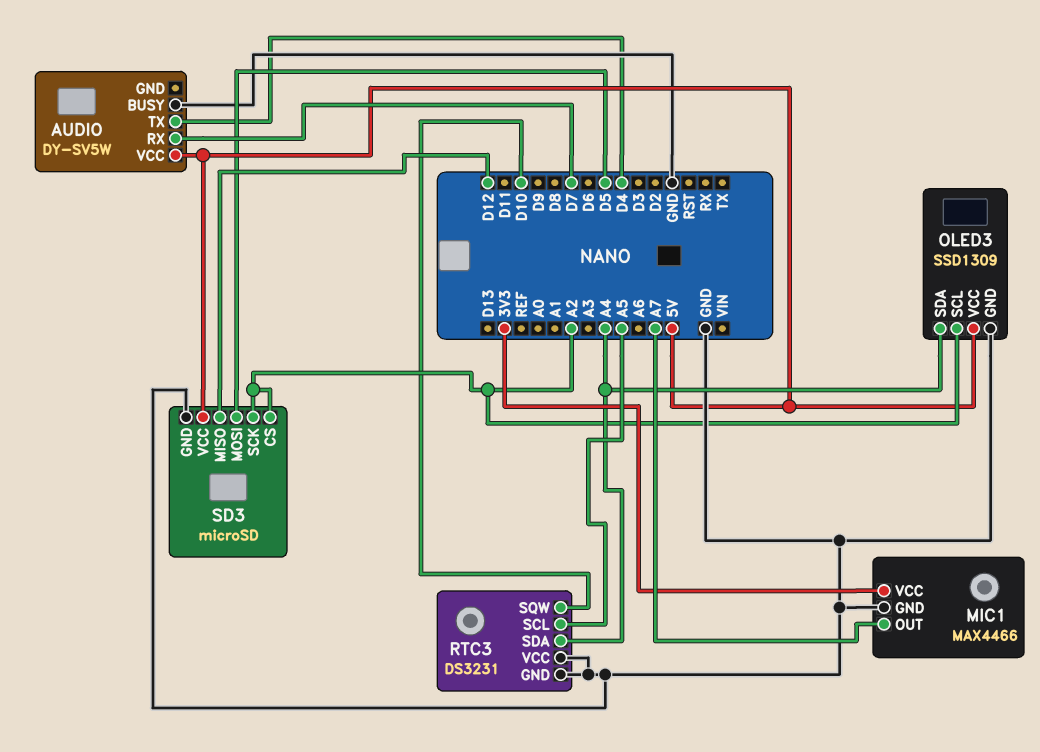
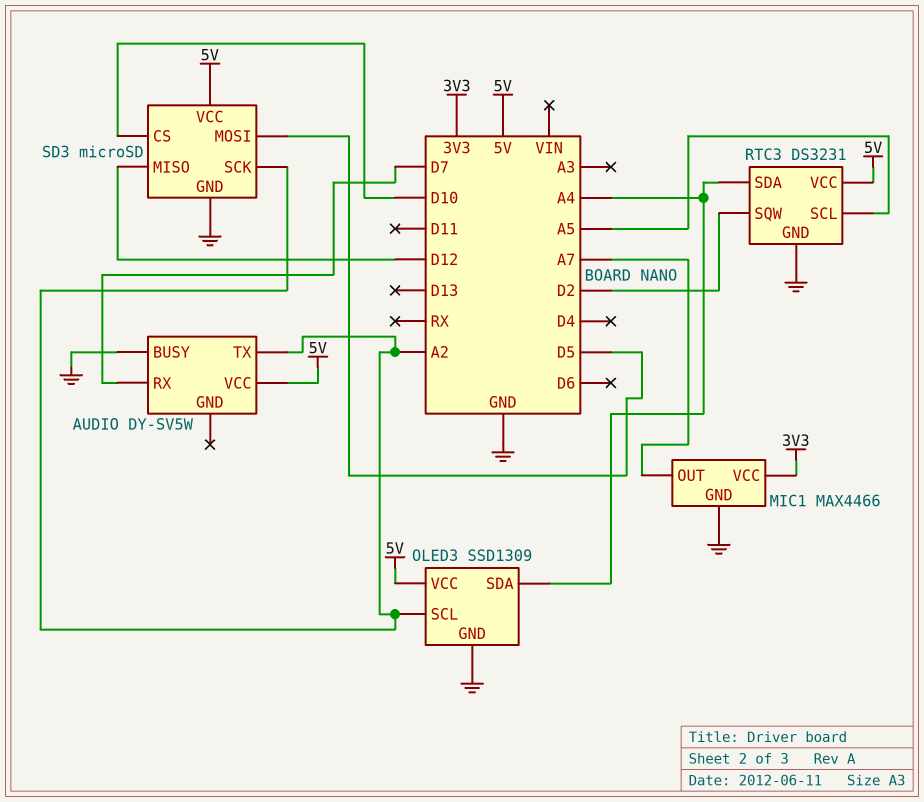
AUDIO pin TX: D4 -> A2
RTC3 pin SQW: D10 -> D2
RTC3 pin VCC: GND -> 5V
SD3 pin CS: A2 -> D10

